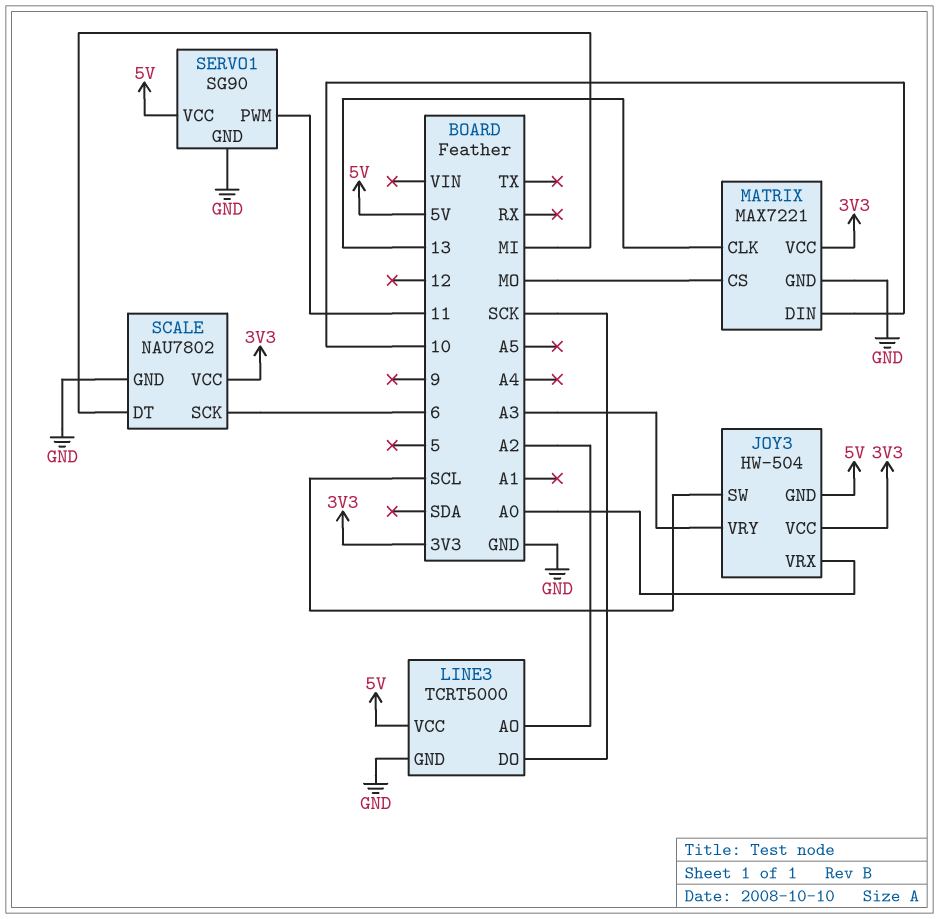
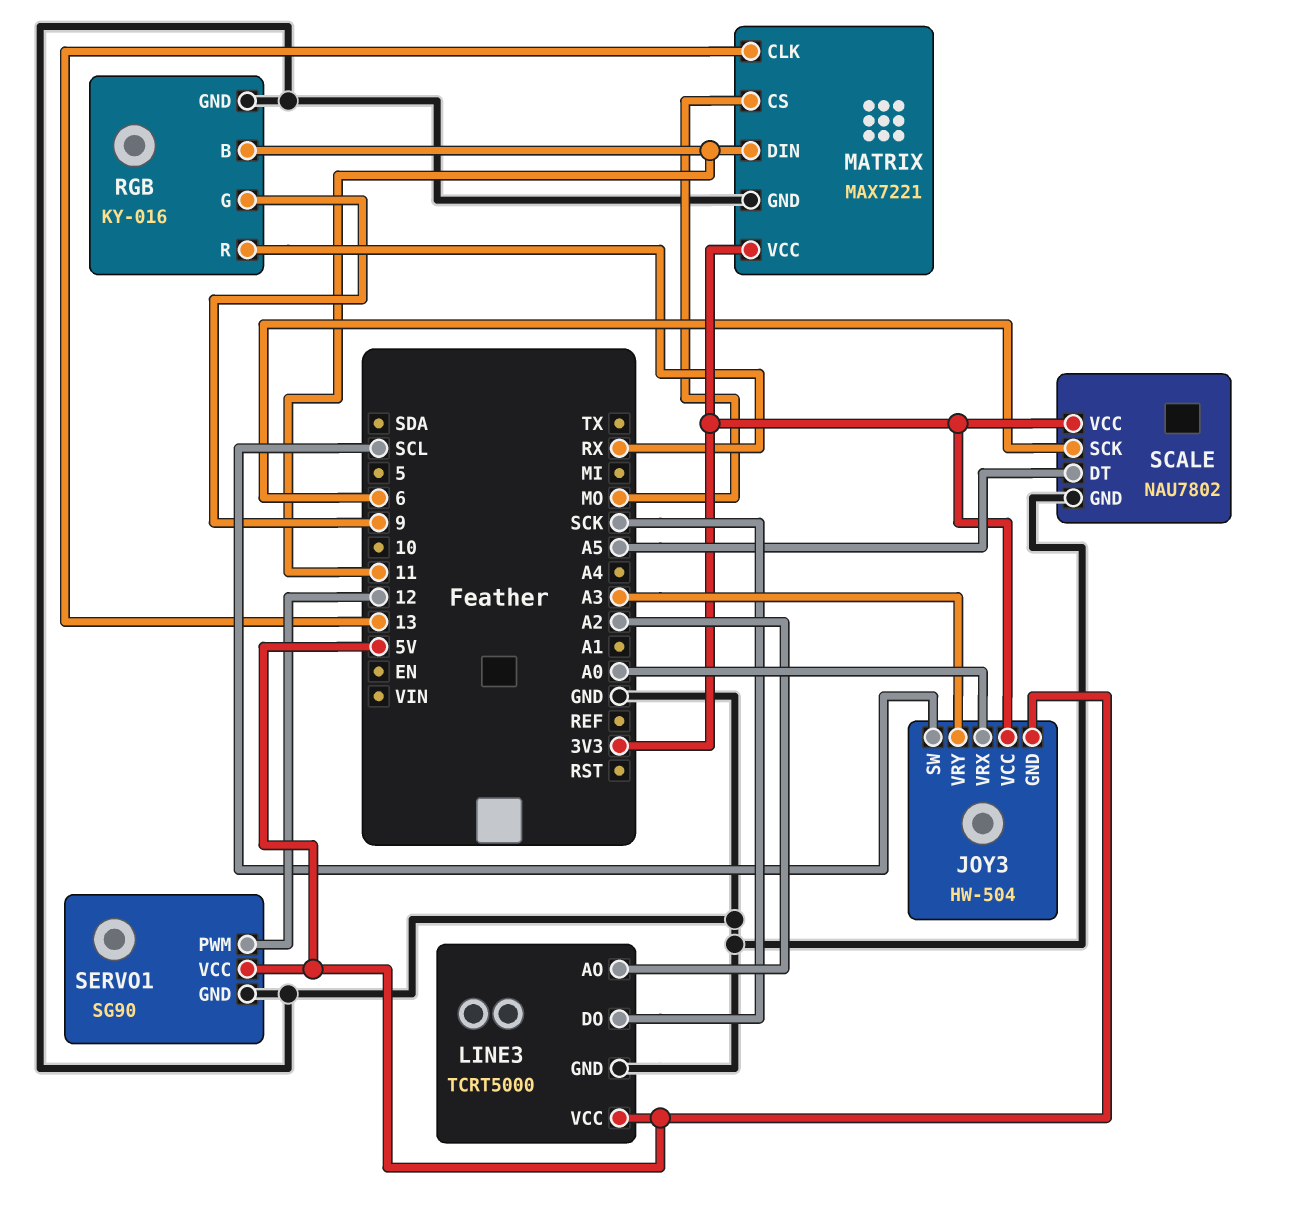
MATRIX pin DIN: 10 -> 11
RGB: none -> KY-016
RGB pin B: none -> 11
RGB pin G: none -> 9
RGB pin GND: none -> GND
RGB pin R: none -> RX
SCALE pin DT: MI -> A5
SERVO1 pin PWM: 11 -> 12

